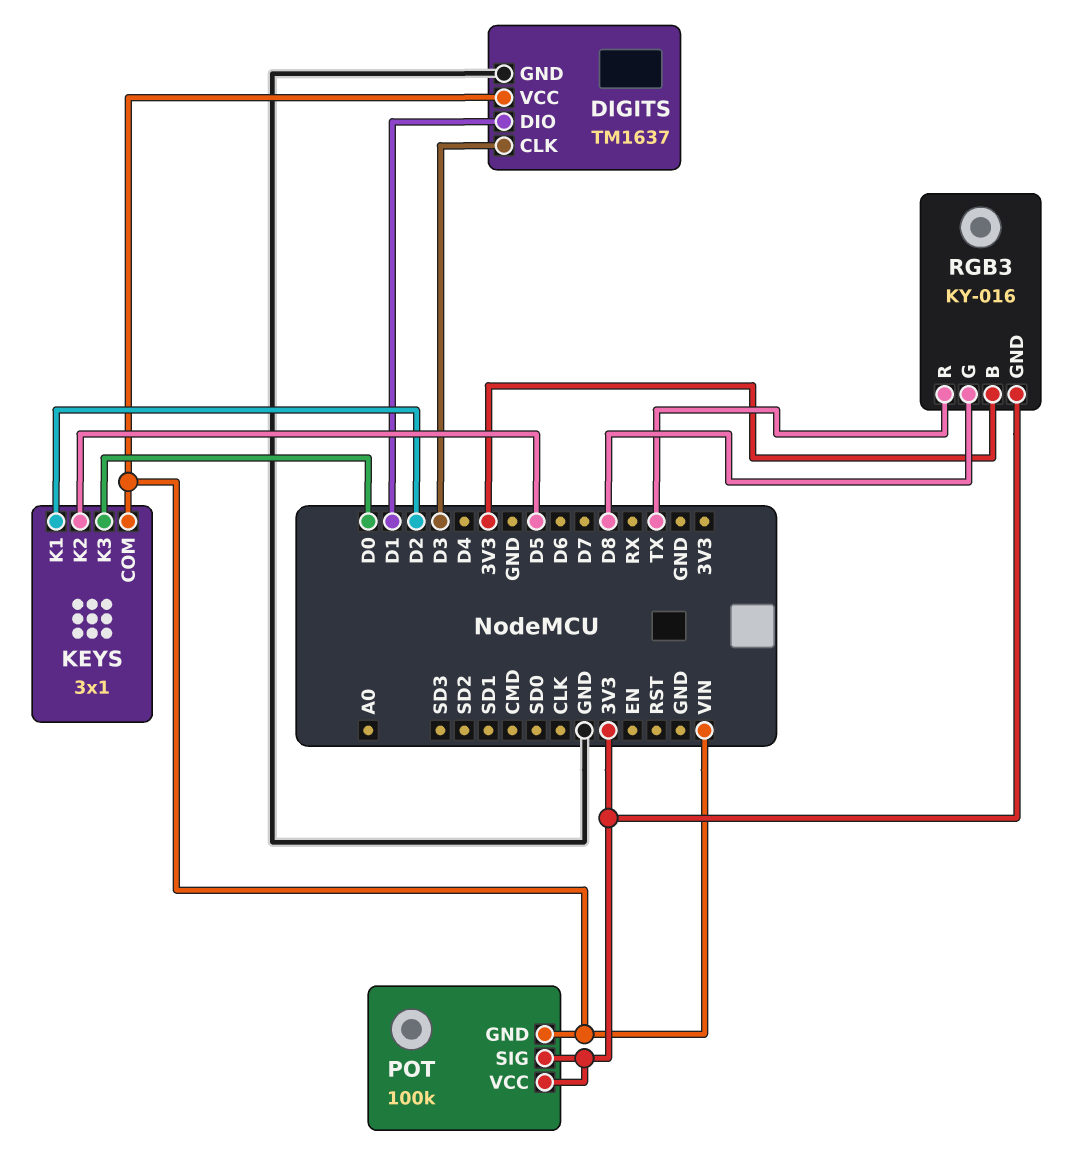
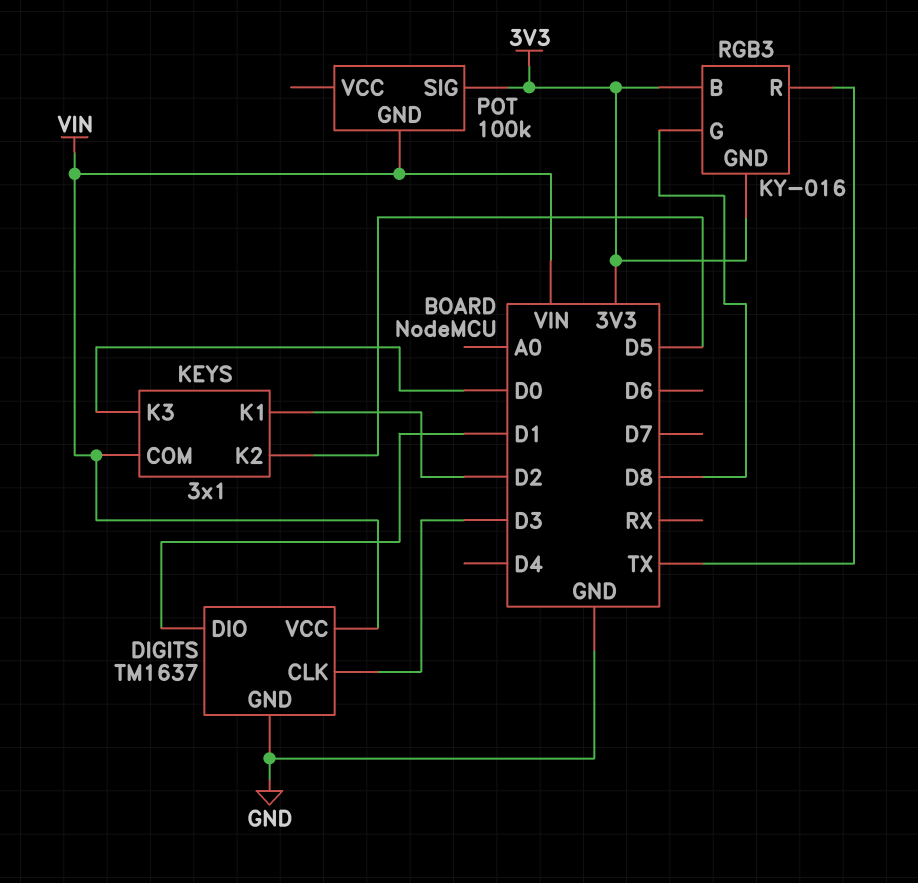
POT pin VCC: 3V3 -> none

